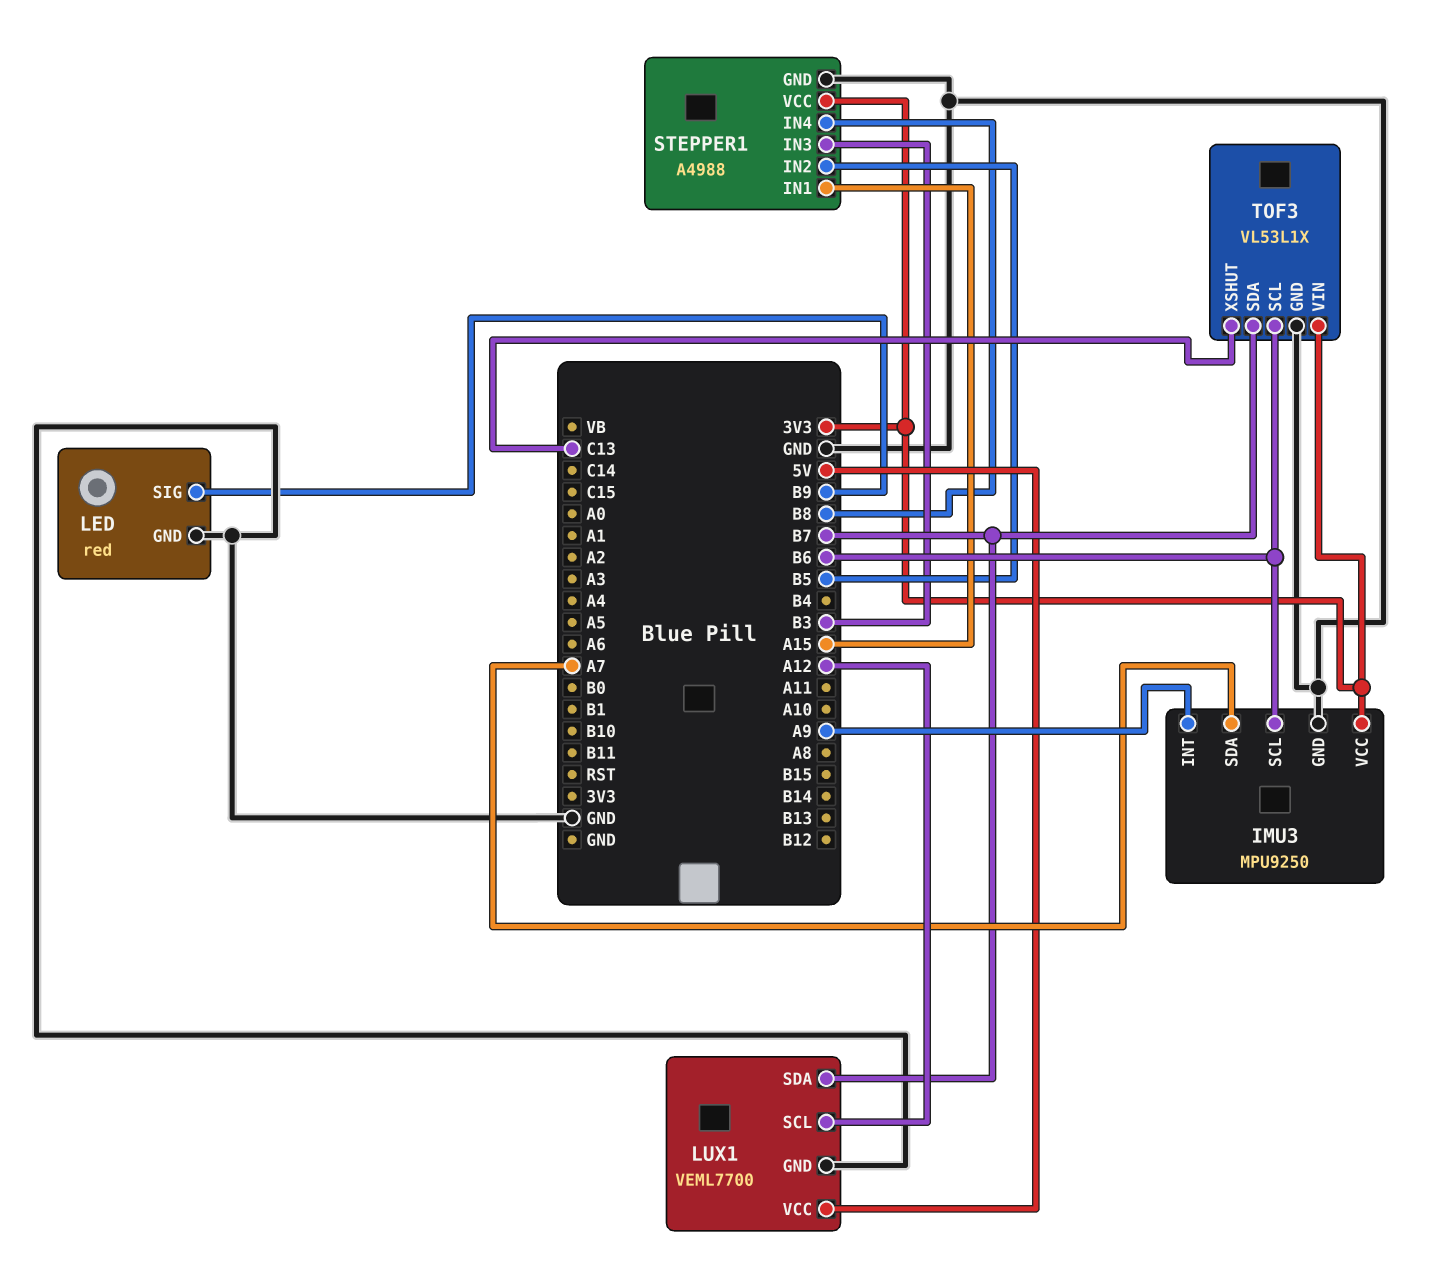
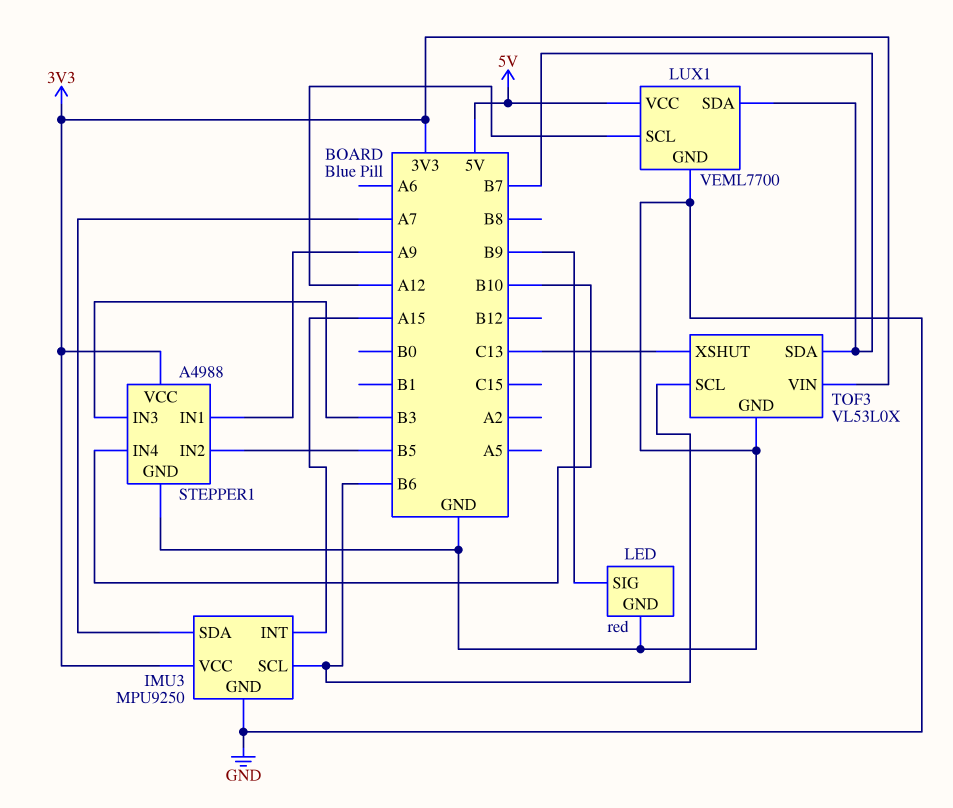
IMU3 pin INT: A9 -> A15
STEPPER1 pin IN1: A15 -> A9
STEPPER1 pin IN4: B8 -> B10
TOF3: VL53L1X -> VL53L0X

